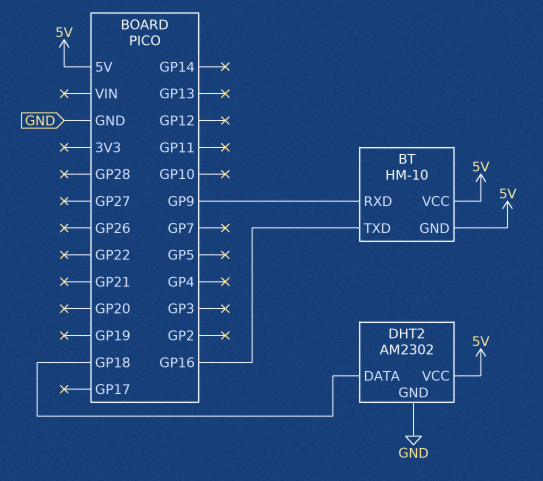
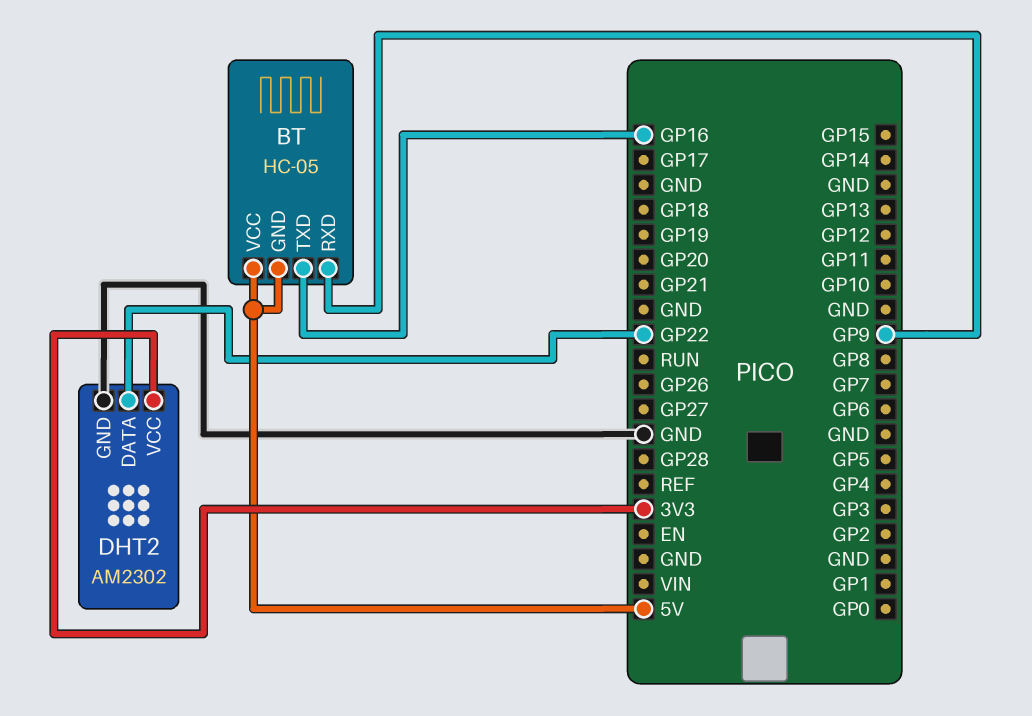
BT: HM-10 -> HC-05
DHT2 pin DATA: GP18 -> GP22
DHT2 pin VCC: 5V -> 3V3

